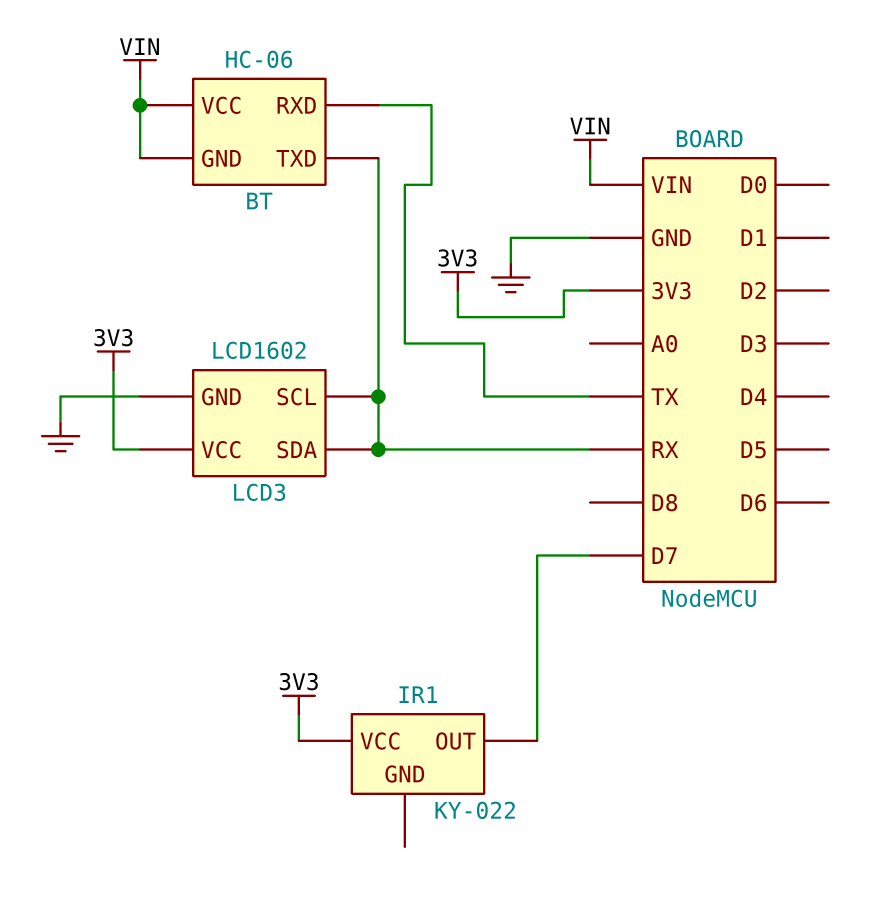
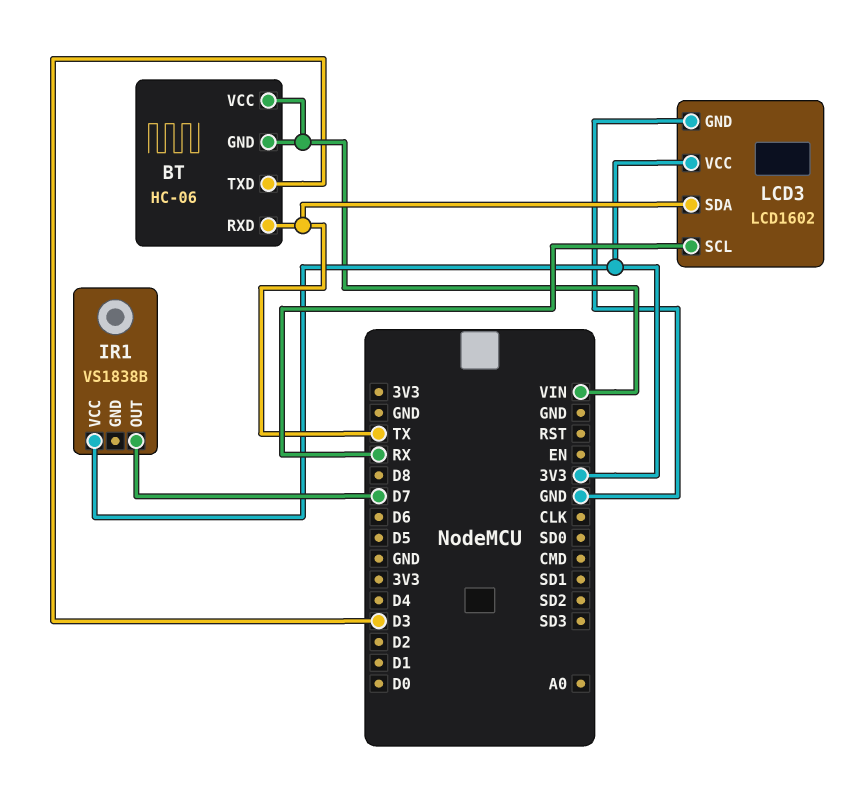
BT pin TXD: RX -> D3
IR1: KY-022 -> VS1838B
LCD3 pin SDA: RX -> TX

